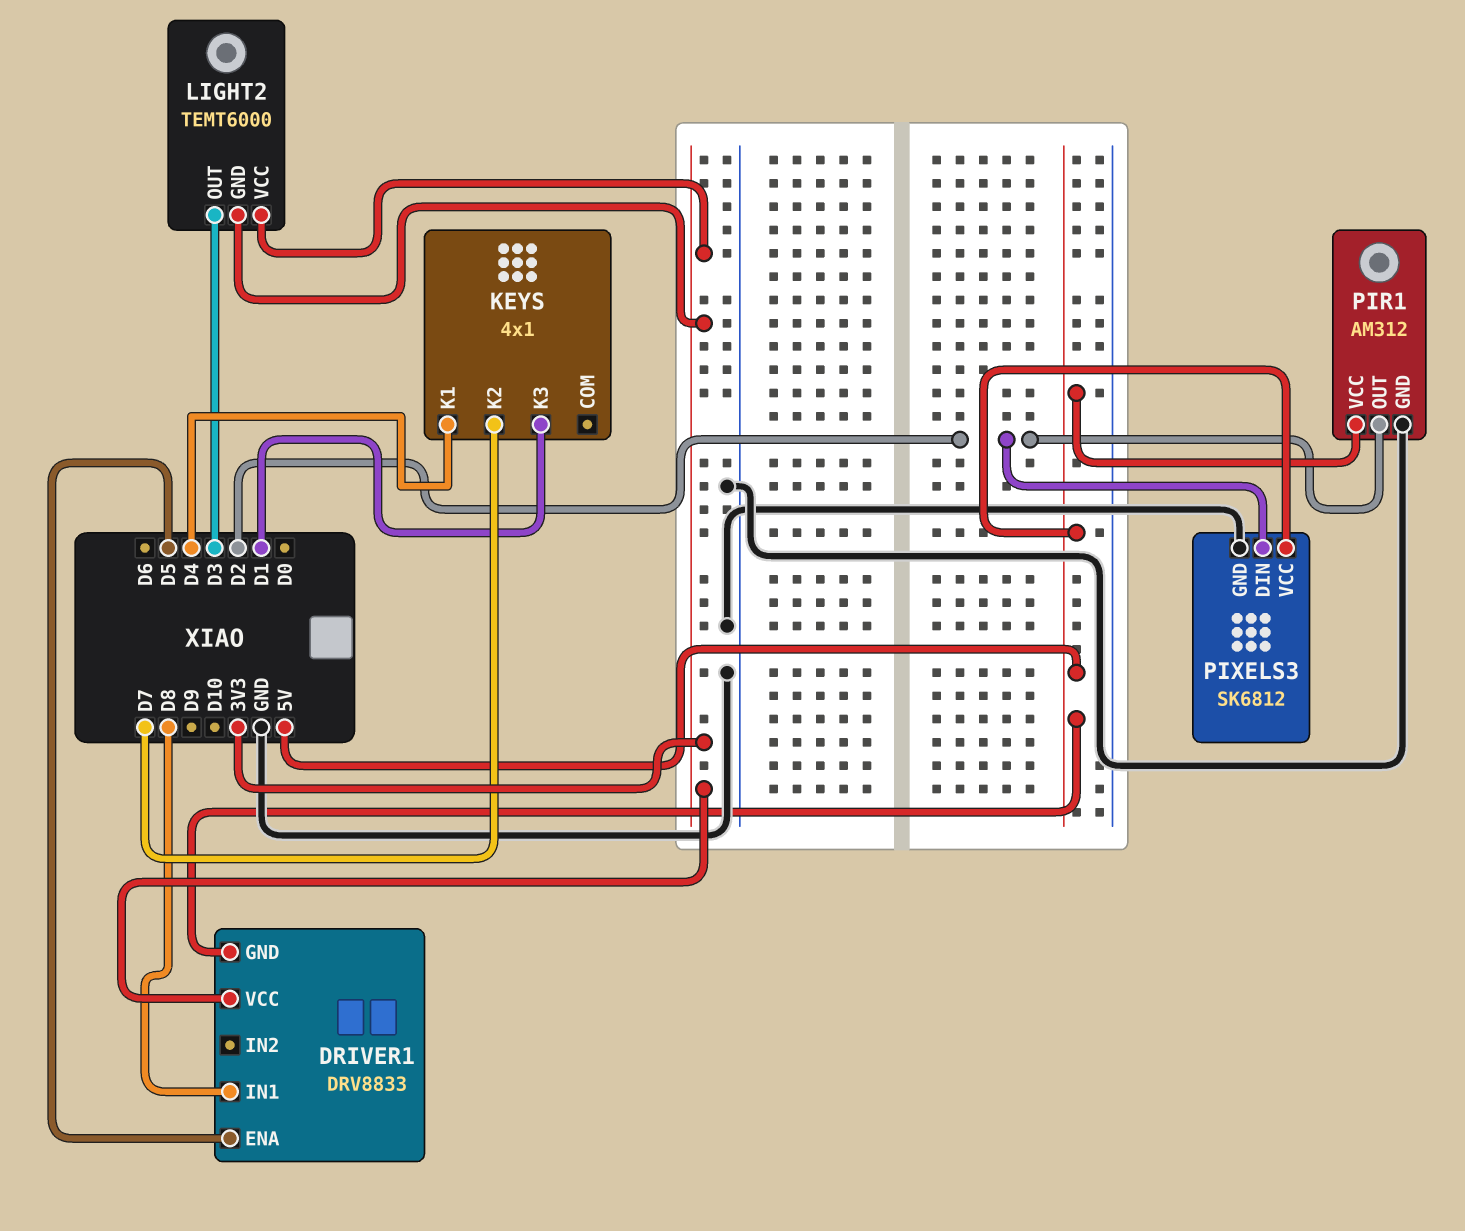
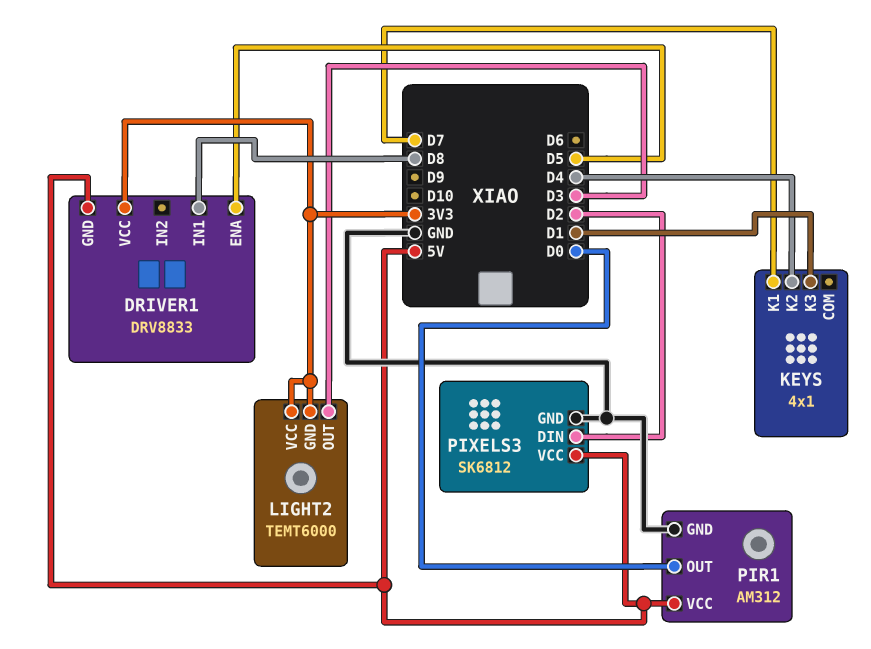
KEYS pin K1: D4 -> D7
KEYS pin K2: D7 -> D4
PIR1 pin OUT: D2 -> D0

